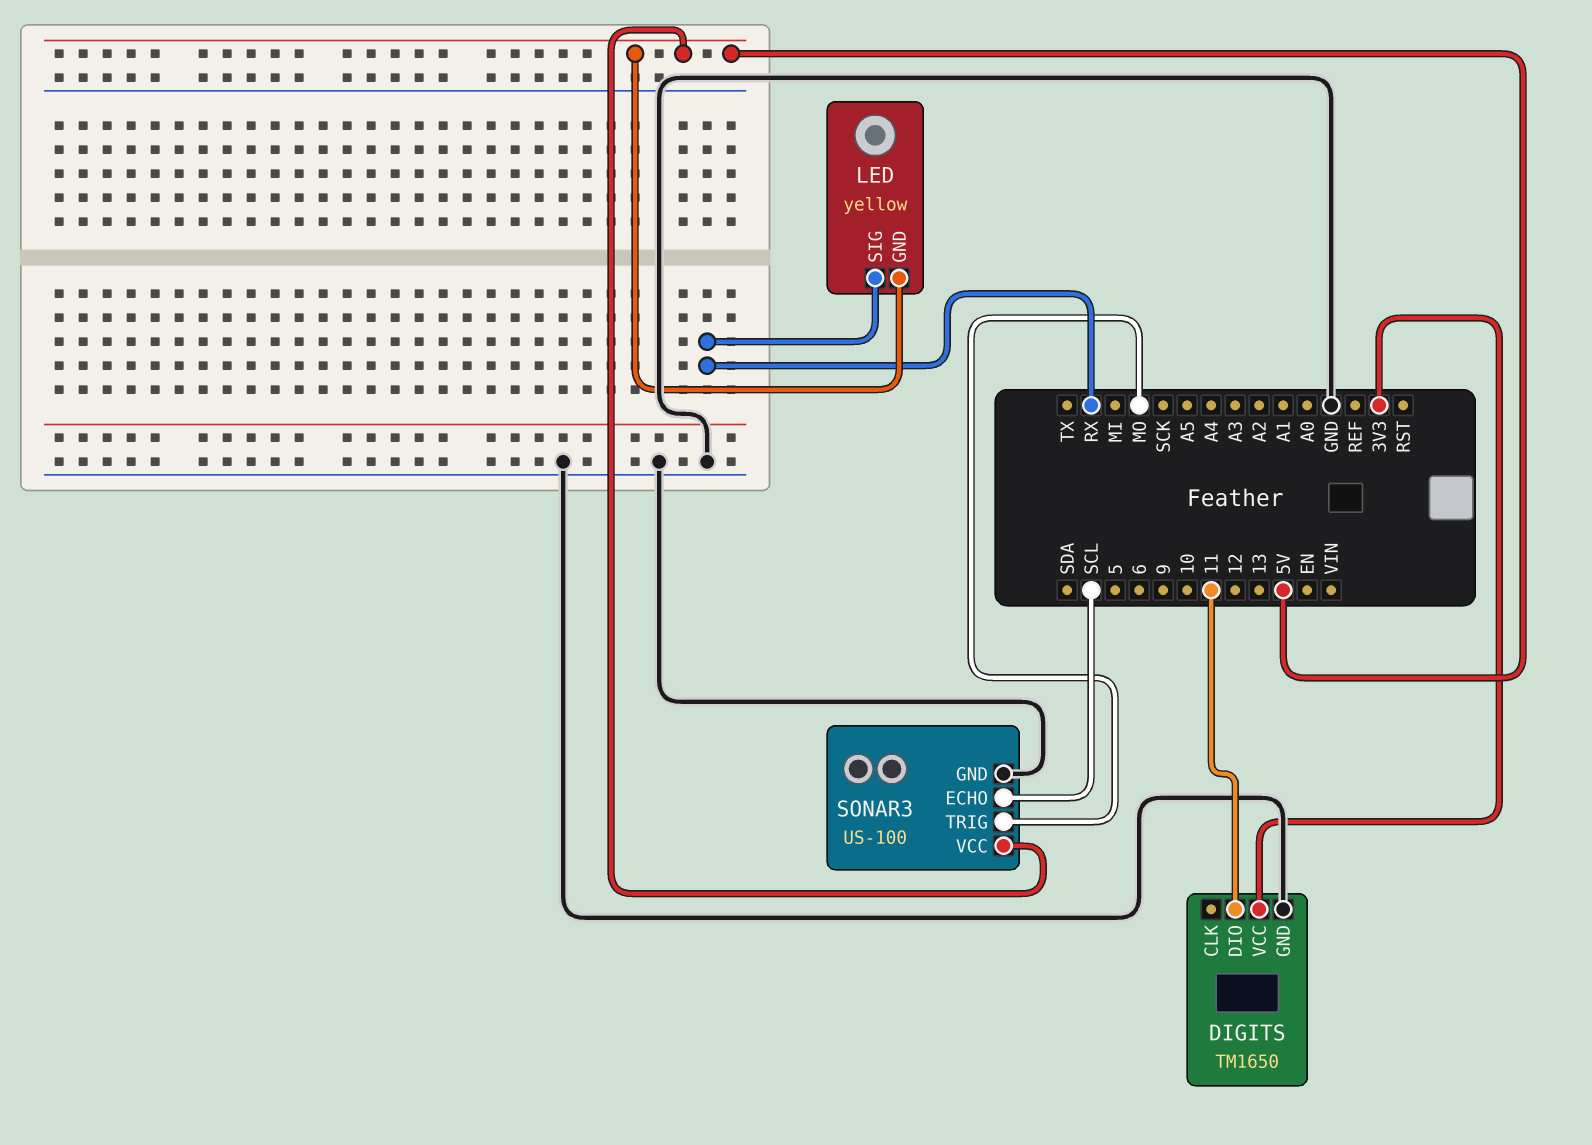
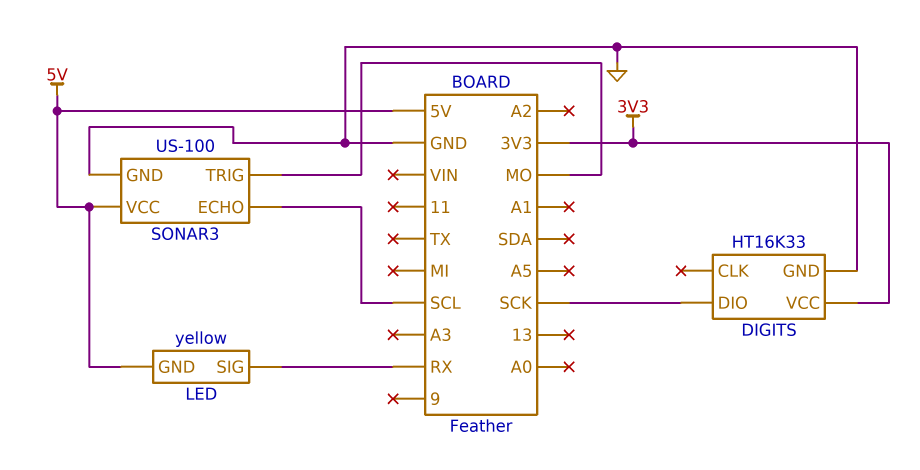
DIGITS: TM1650 -> HT16K33
DIGITS pin DIO: 11 -> SCK

